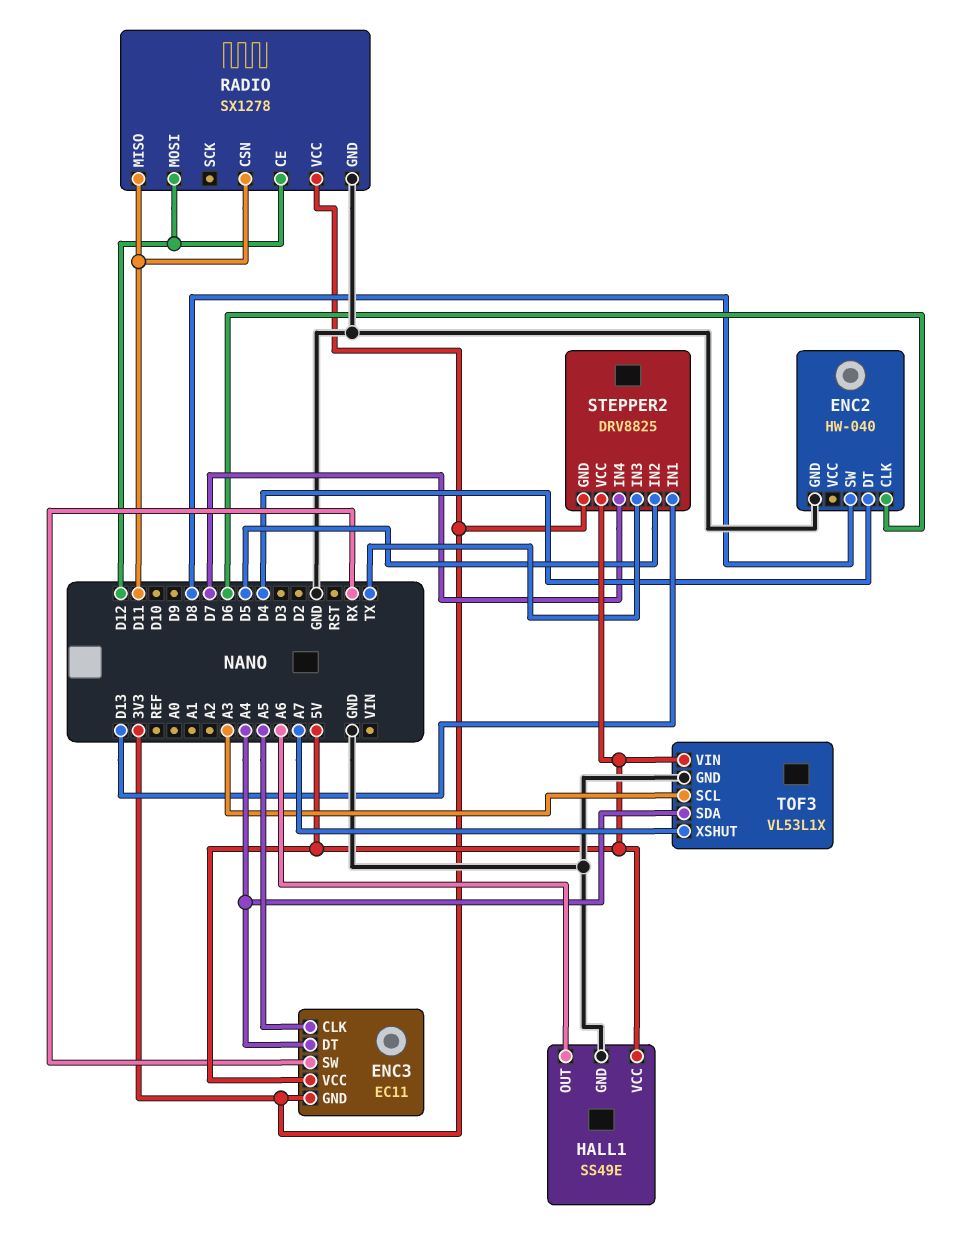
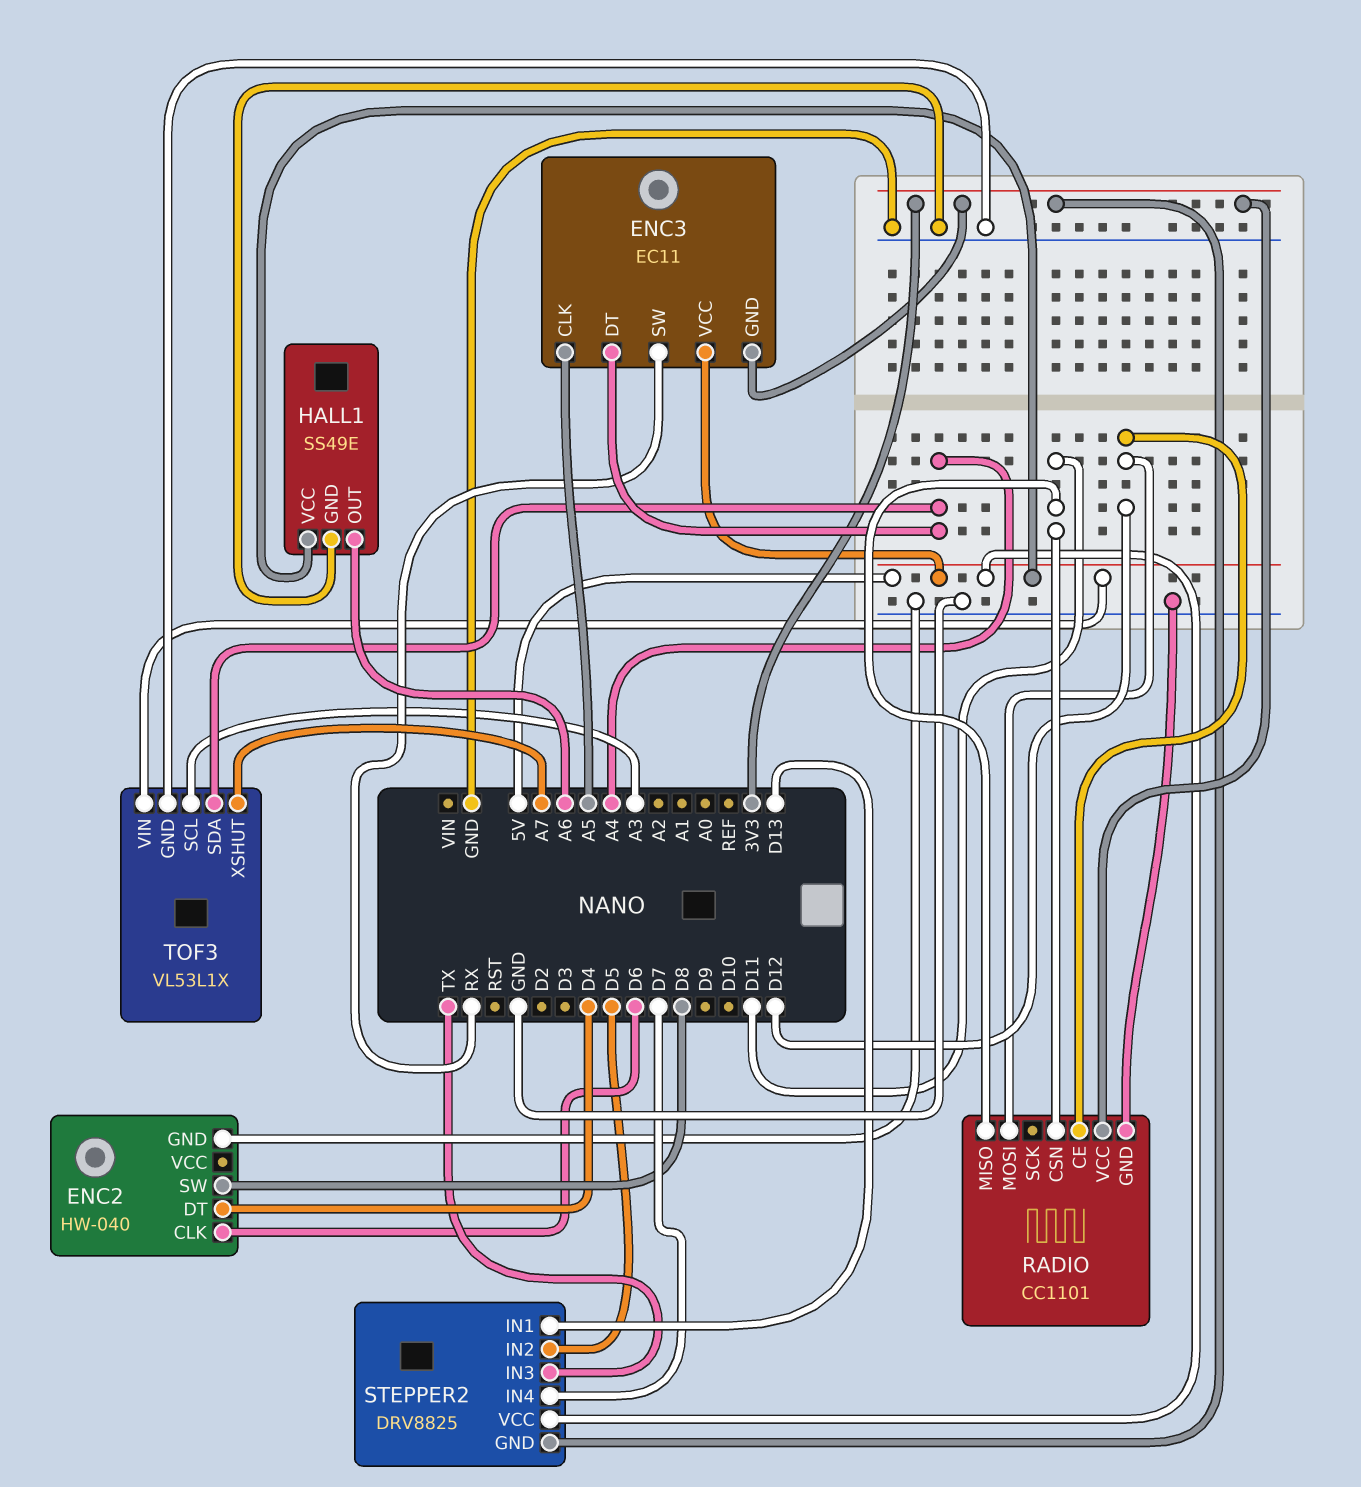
RADIO: SX1278 -> CC1101

